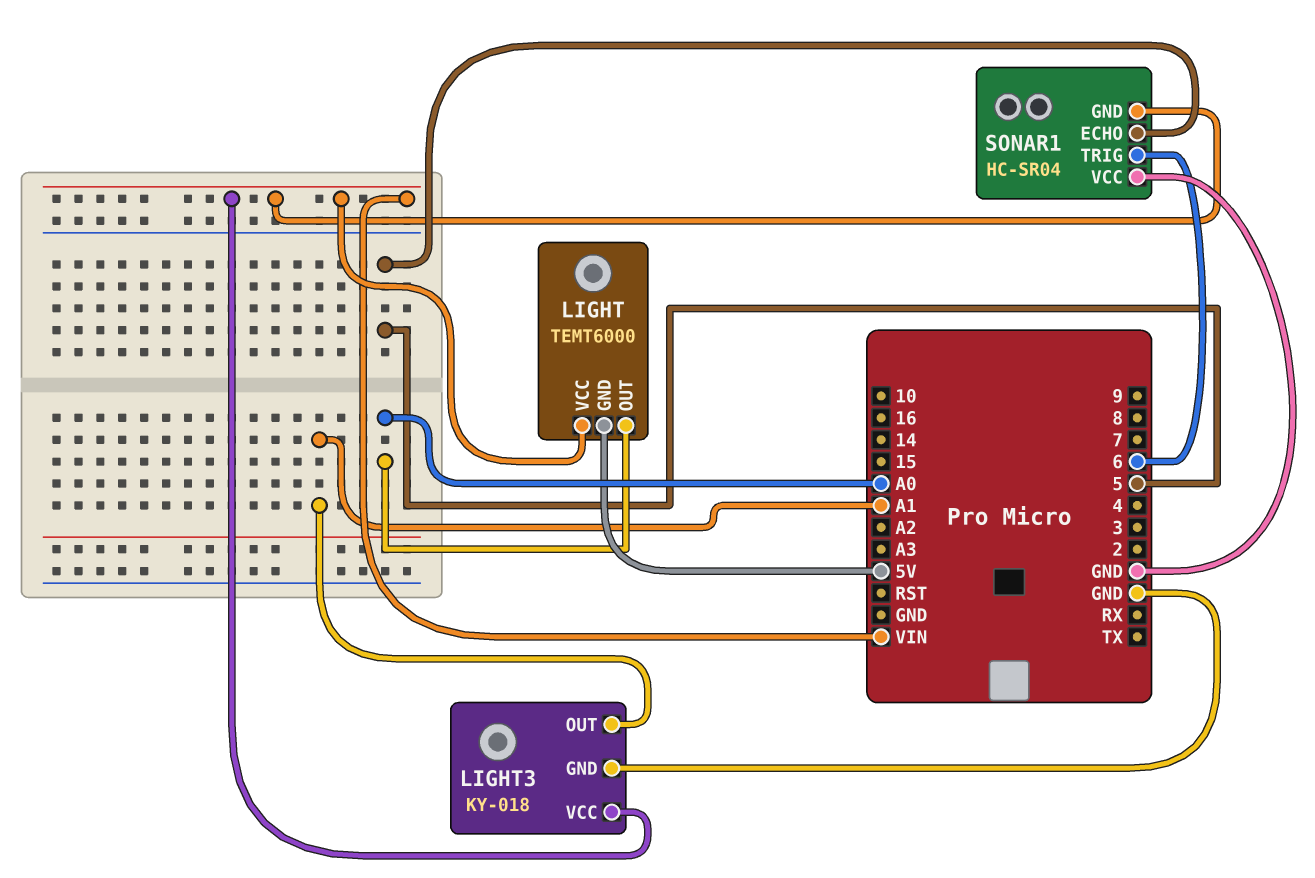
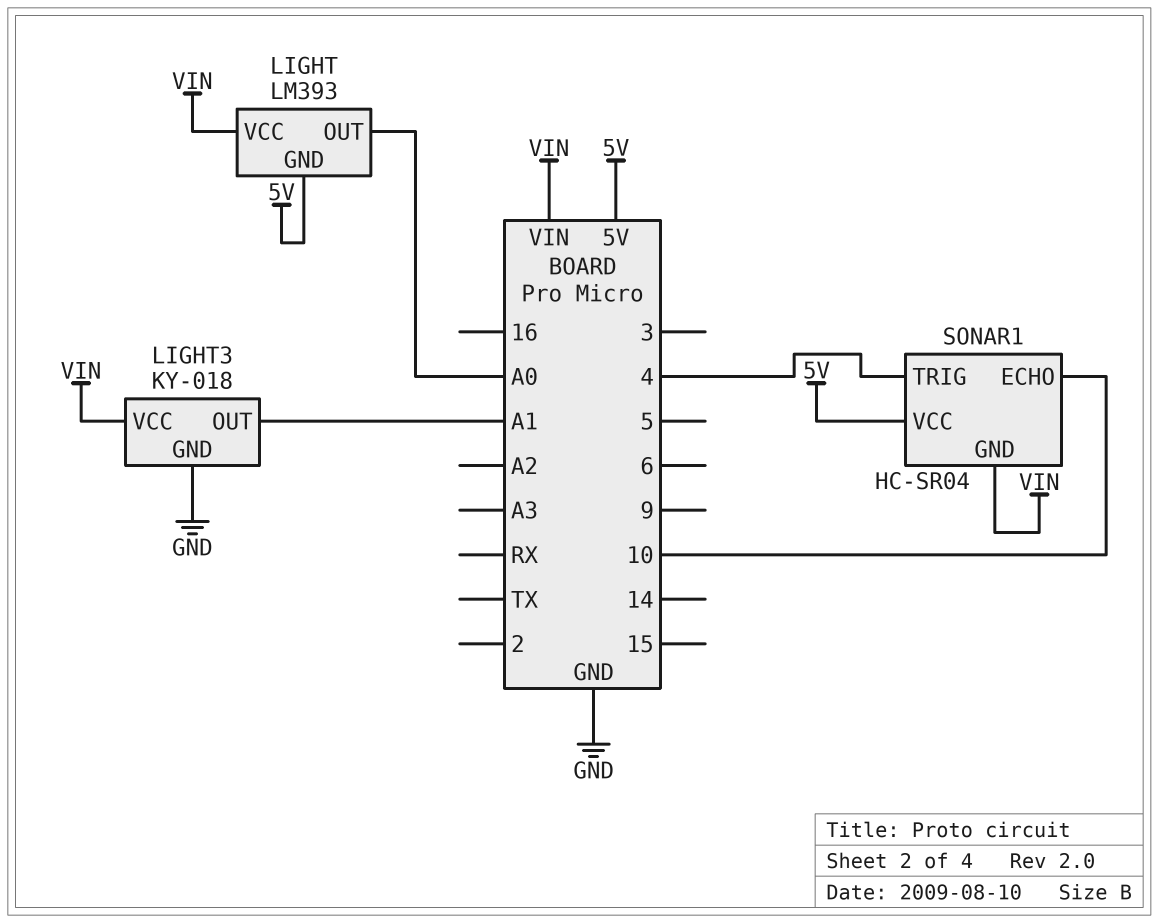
LIGHT: TEMT6000 -> LM393
SONAR1 pin ECHO: 5 -> 10
SONAR1 pin TRIG: 6 -> 4
SONAR1 pin VCC: GND -> 5V

